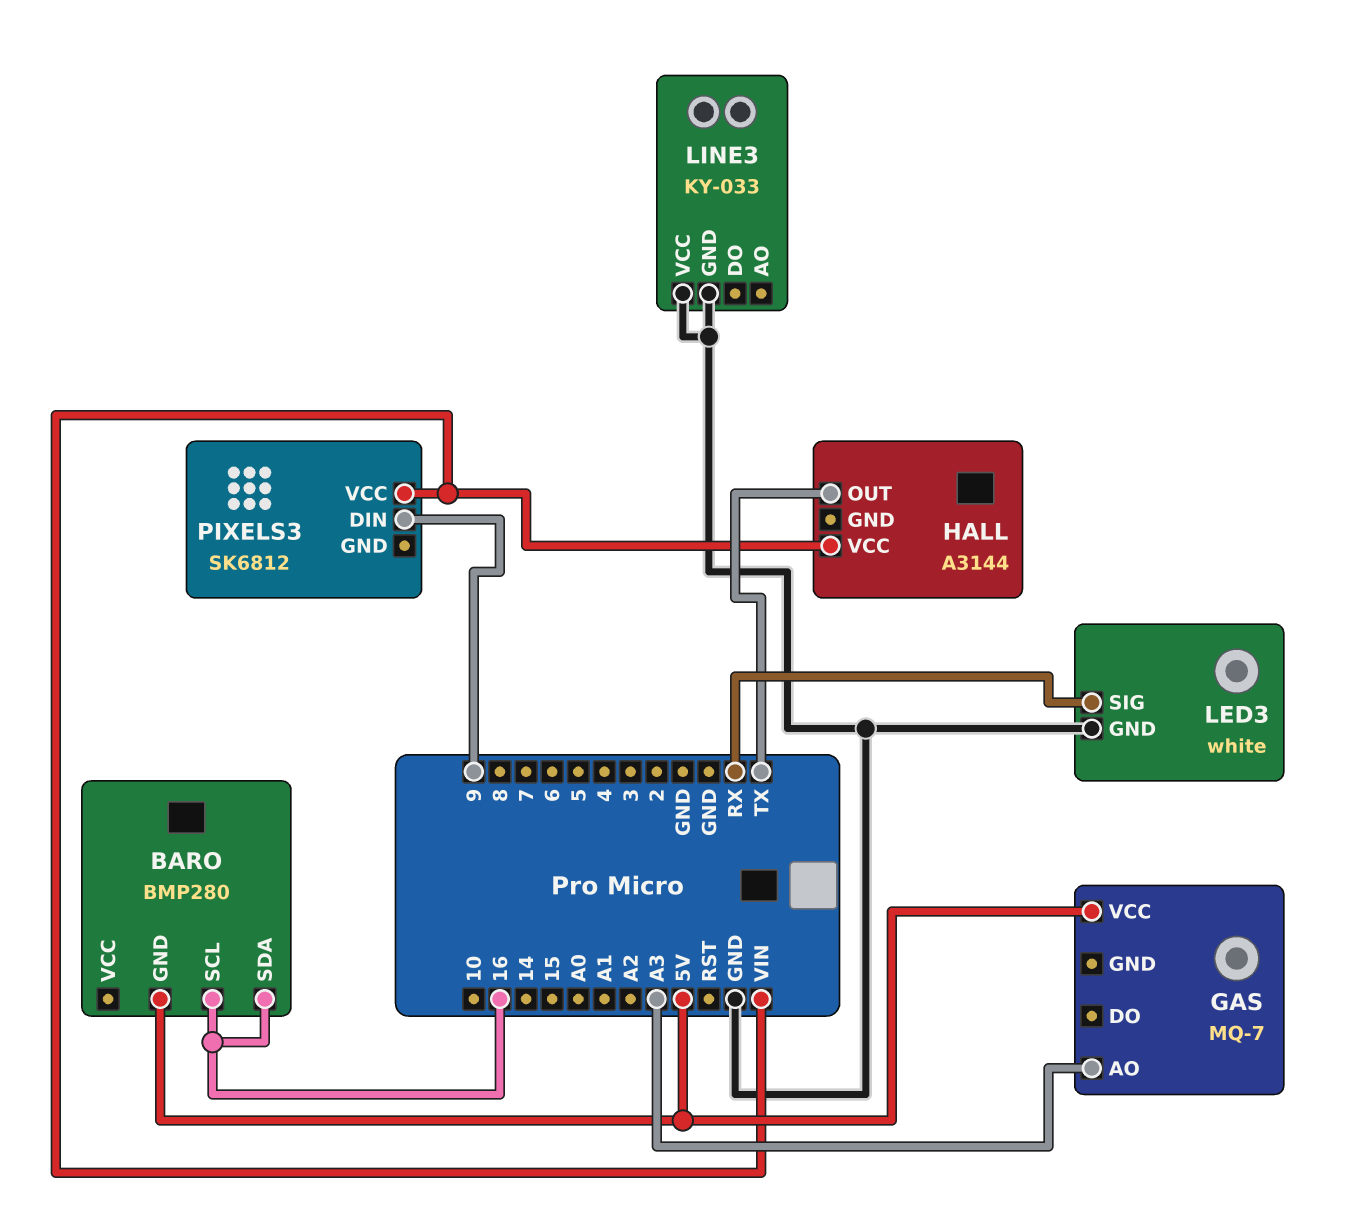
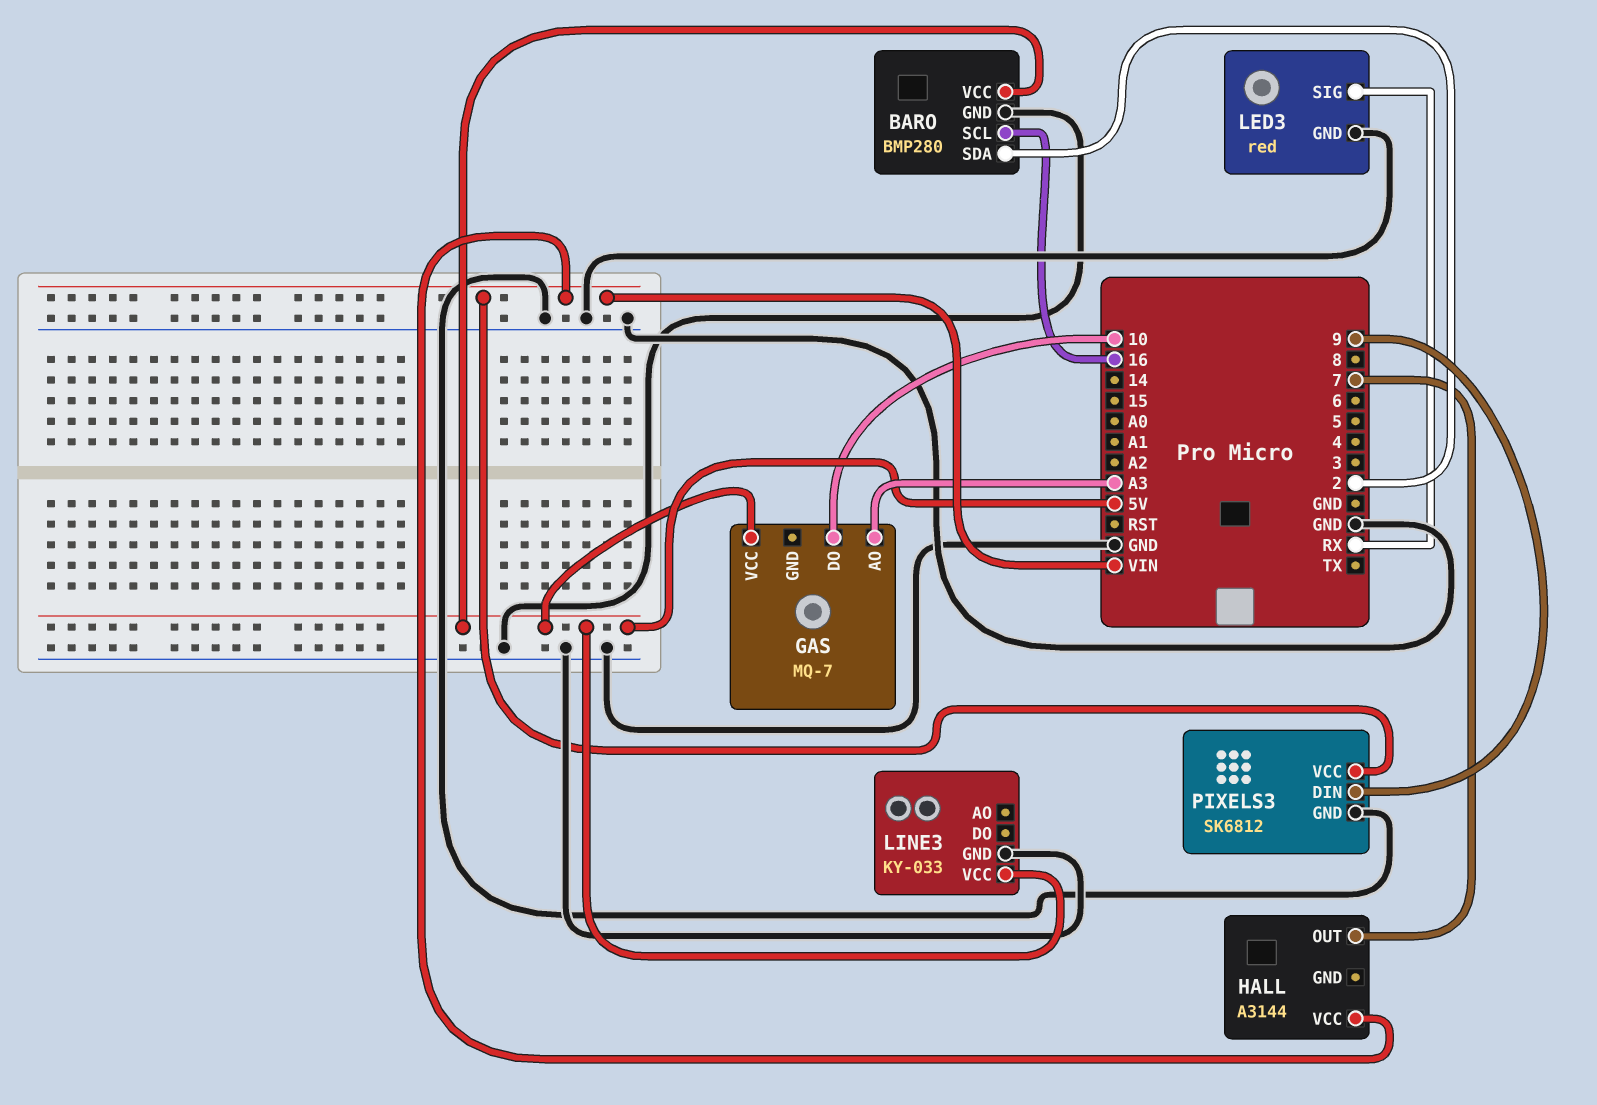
BARO pin GND: 5V -> GND
BARO pin SDA: 16 -> 2
BARO pin VCC: none -> 5V
GAS pin DO: none -> 10
HALL pin OUT: TX -> 7
LED3: white -> red
LINE3 pin VCC: GND -> 5V
PIXELS3 pin GND: none -> GND

